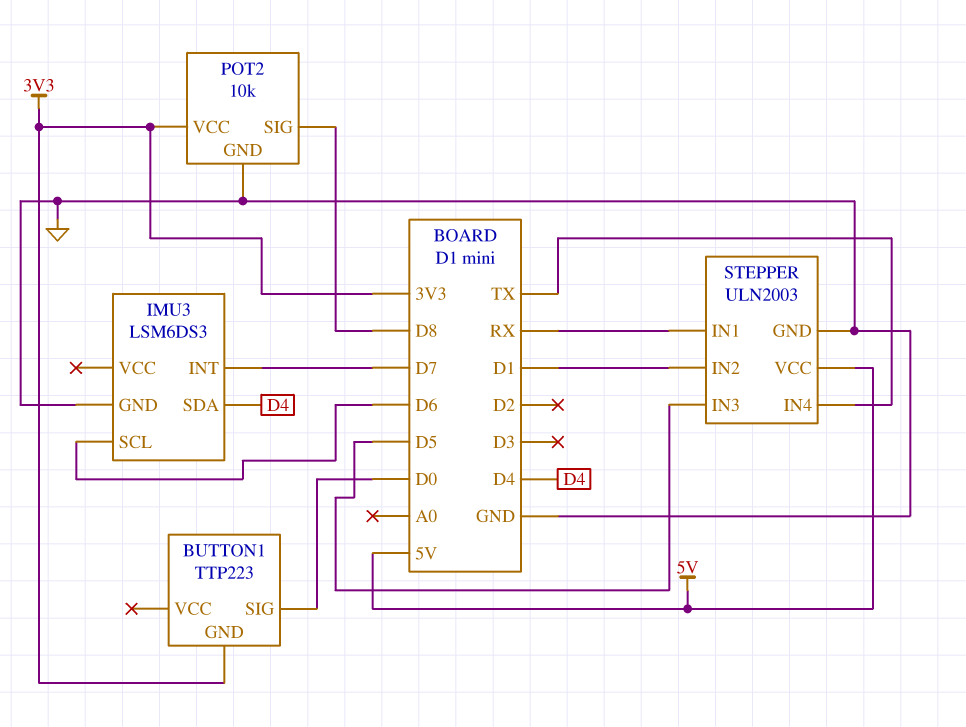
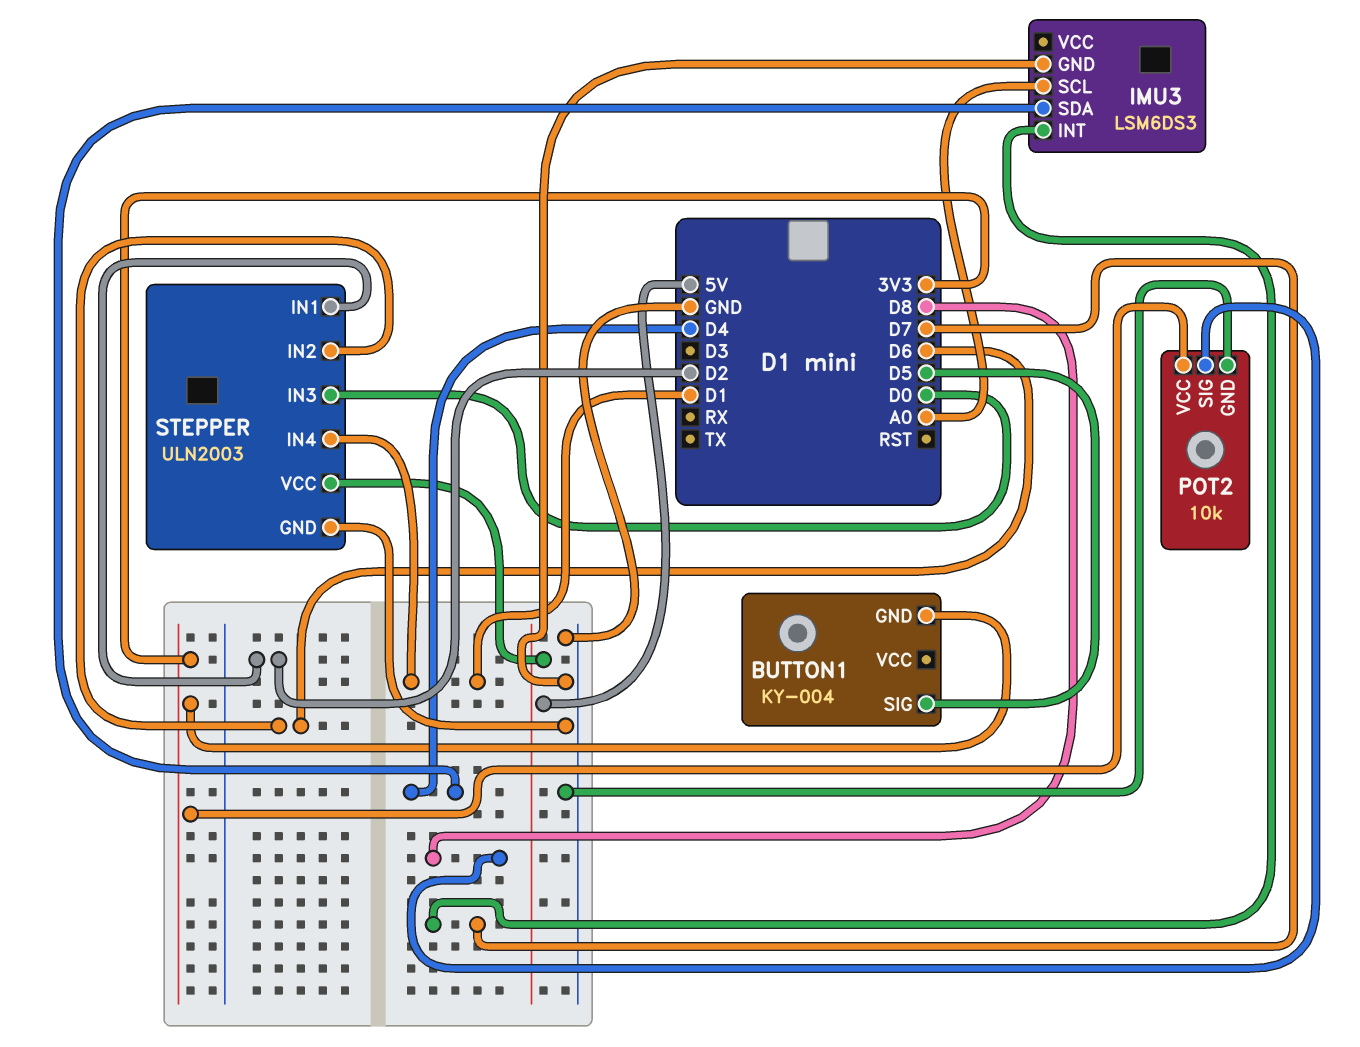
BUTTON1: TTP223 -> KY-004
BUTTON1 pin SIG: D0 -> D5
IMU3 pin SCL: D6 -> A0
STEPPER pin IN1: RX -> D2
STEPPER pin IN2: D1 -> D6
STEPPER pin IN3: D5 -> D0
STEPPER pin IN4: TX -> D1

